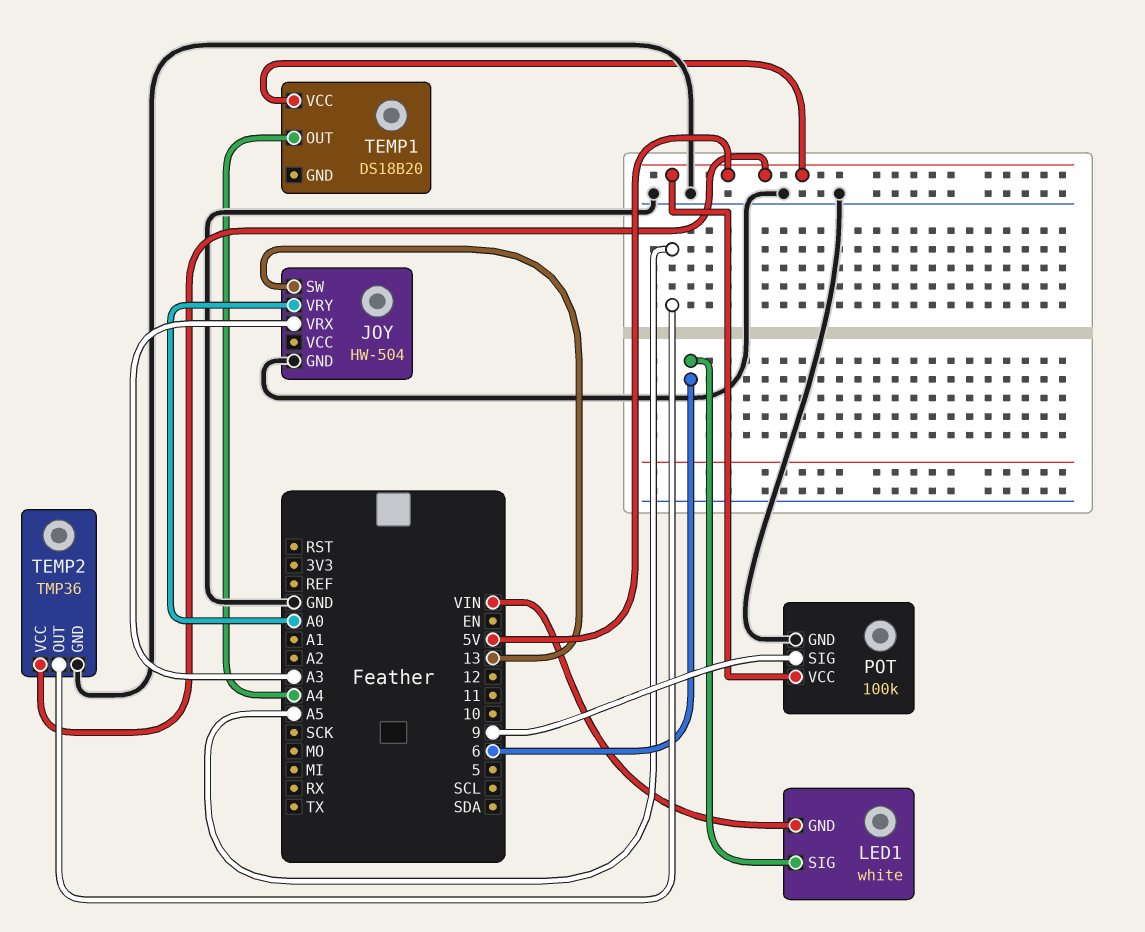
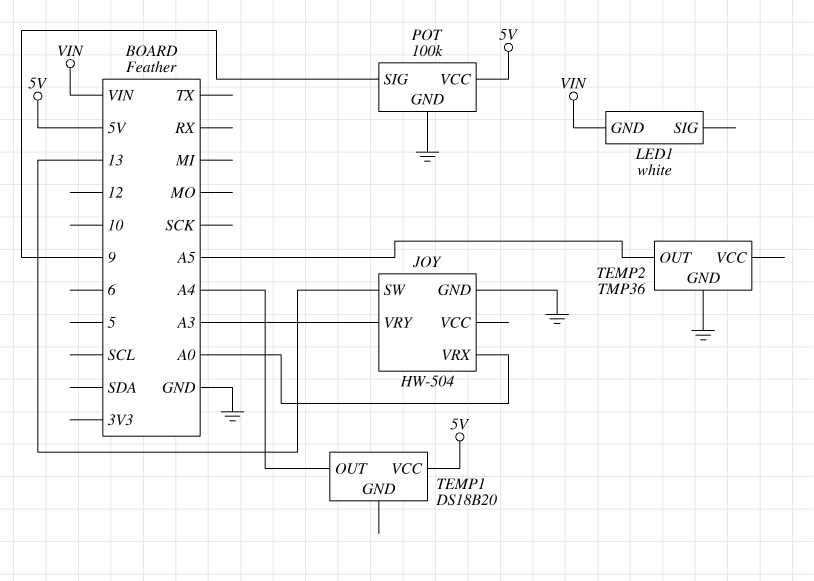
JOY pin VRX: A3 -> A0
JOY pin VRY: A0 -> A3
LED1 pin SIG: 6 -> none
TEMP2 pin VCC: 5V -> none

